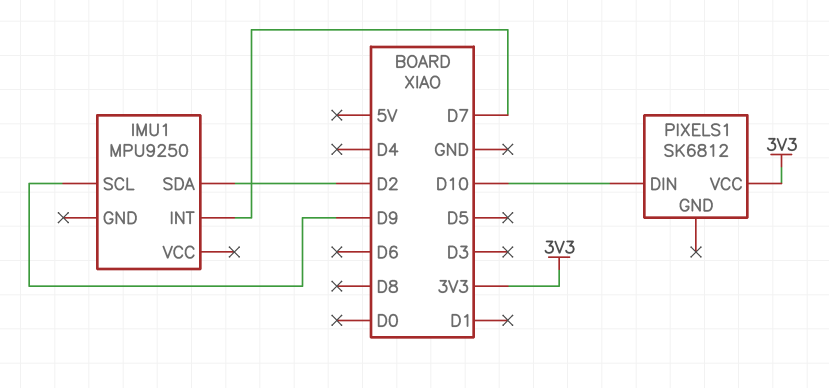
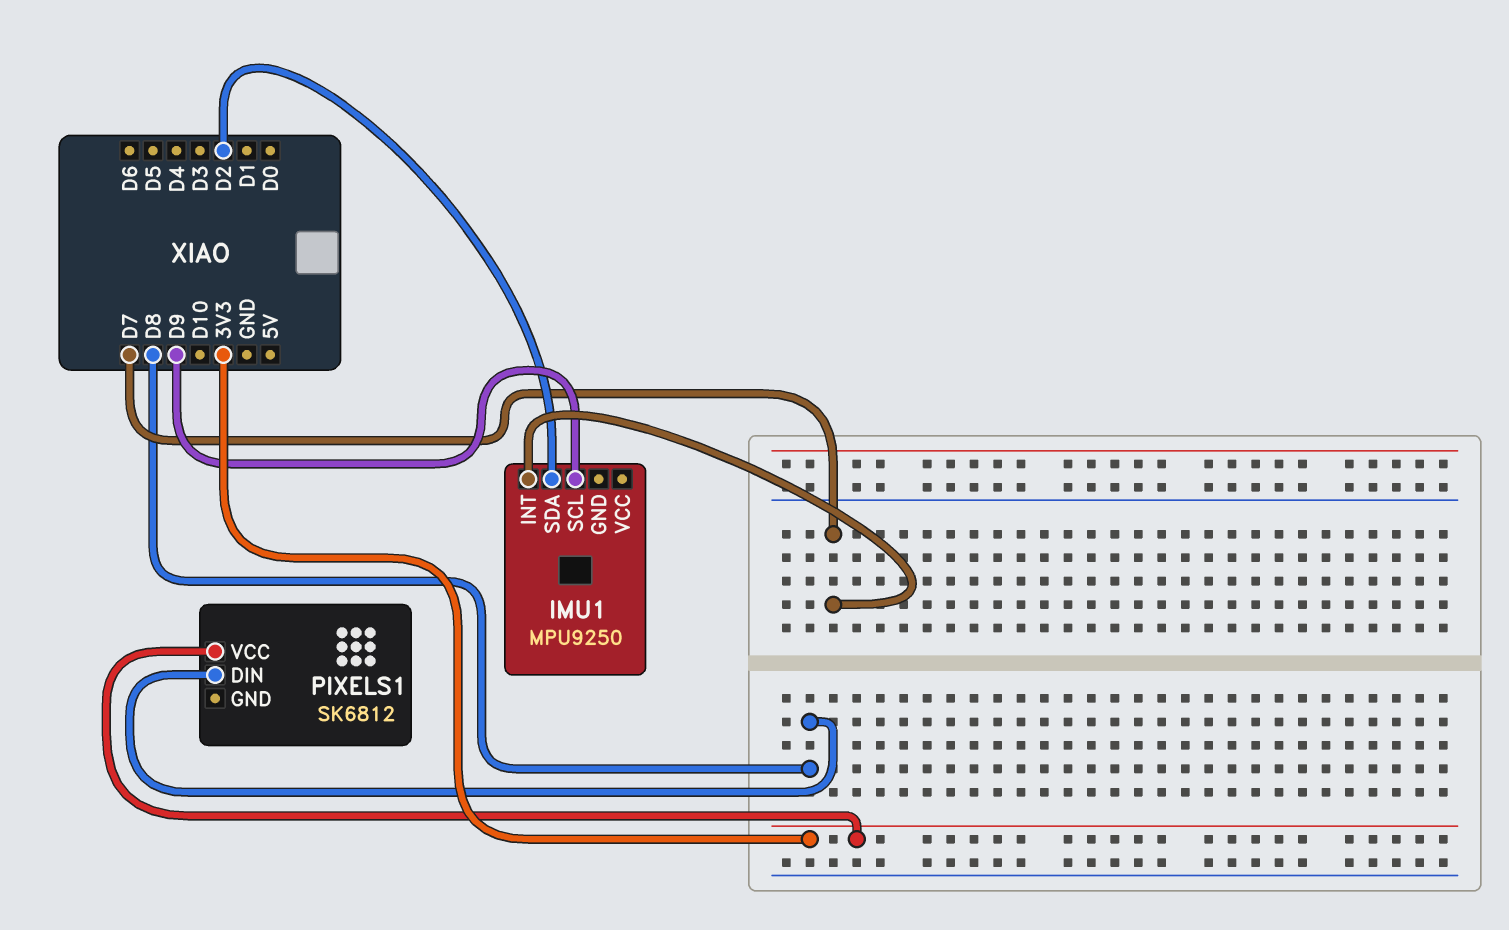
PIXELS1 pin DIN: D10 -> D8

